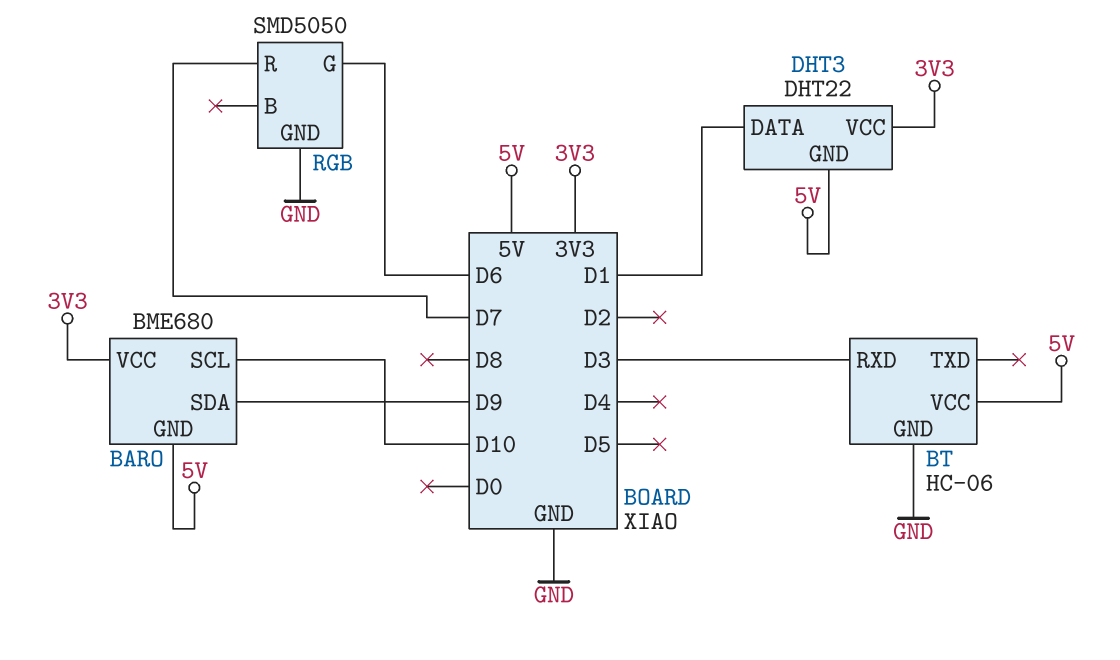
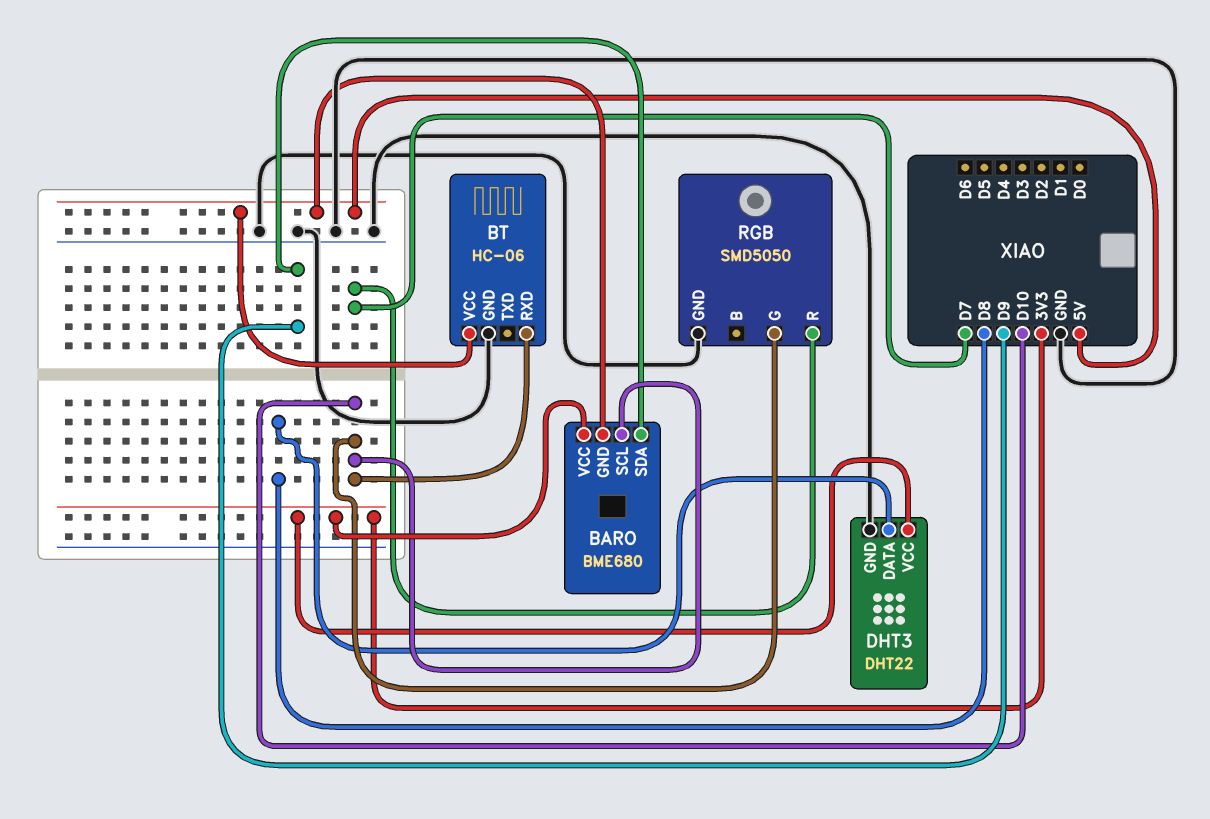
BT pin RXD: D3 -> D10
DHT3 pin DATA: D1 -> D8
DHT3 pin GND: 5V -> GND
RGB pin G: D6 -> D10

